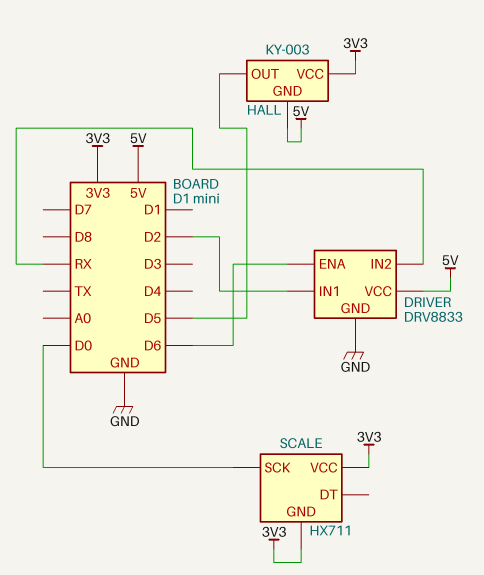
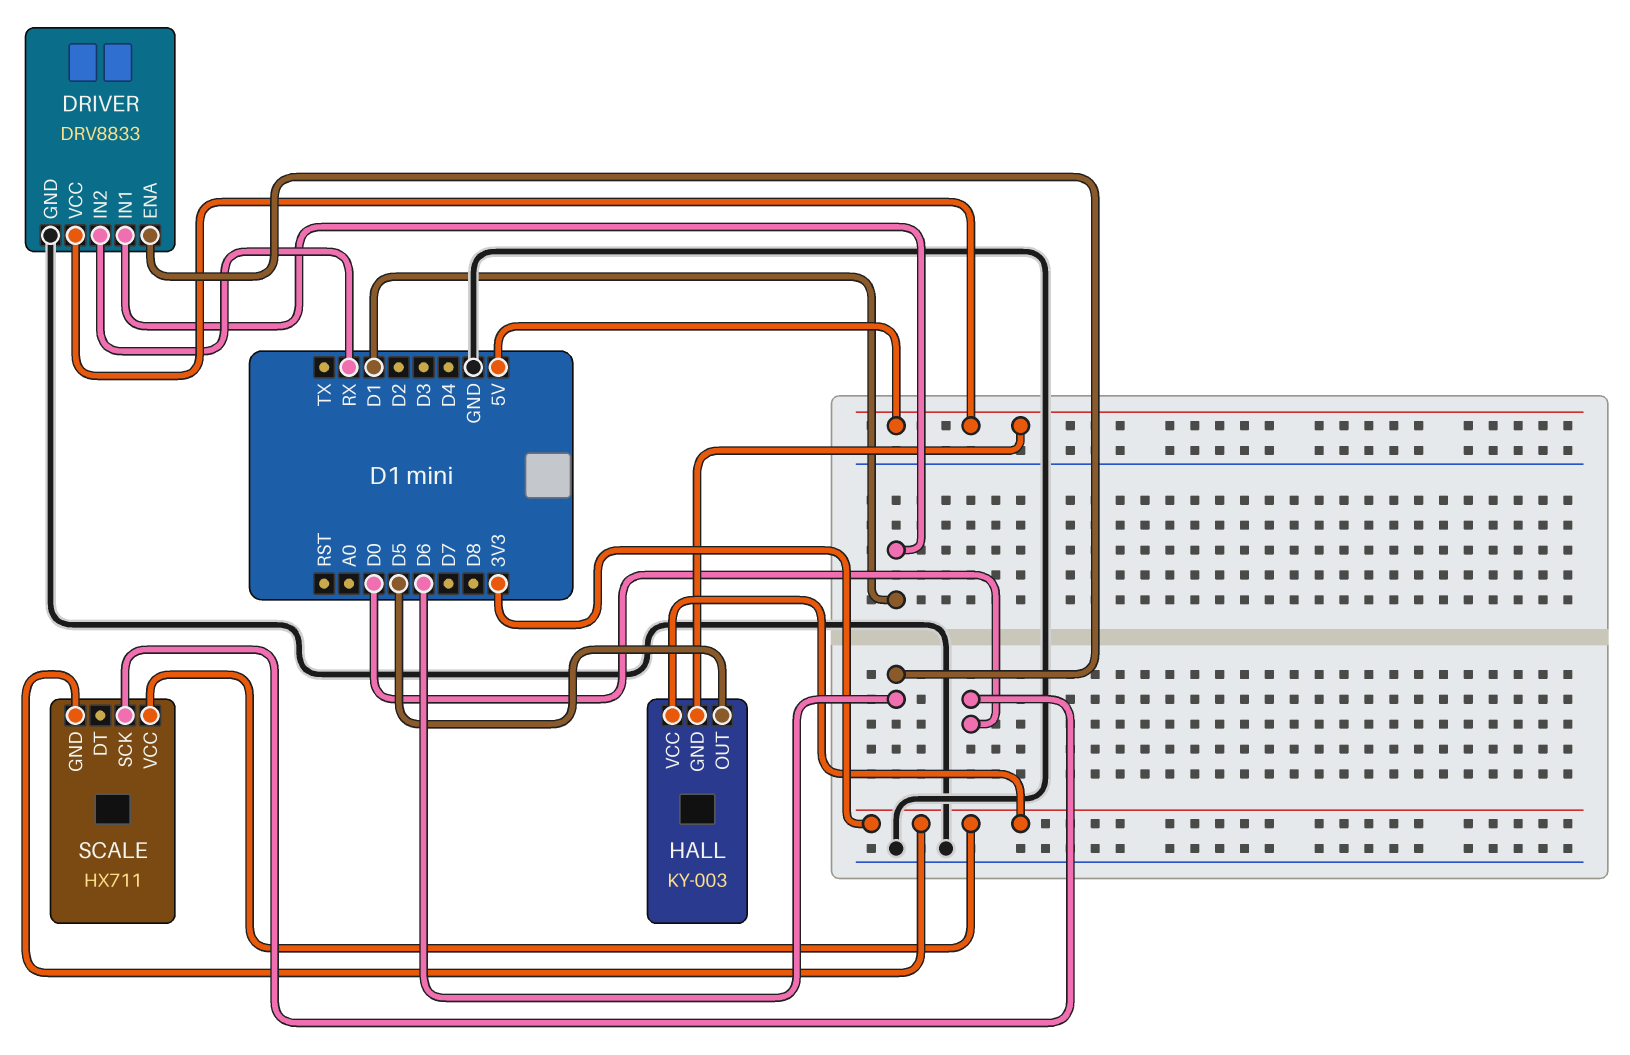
DRIVER pin IN1: D2 -> D1

